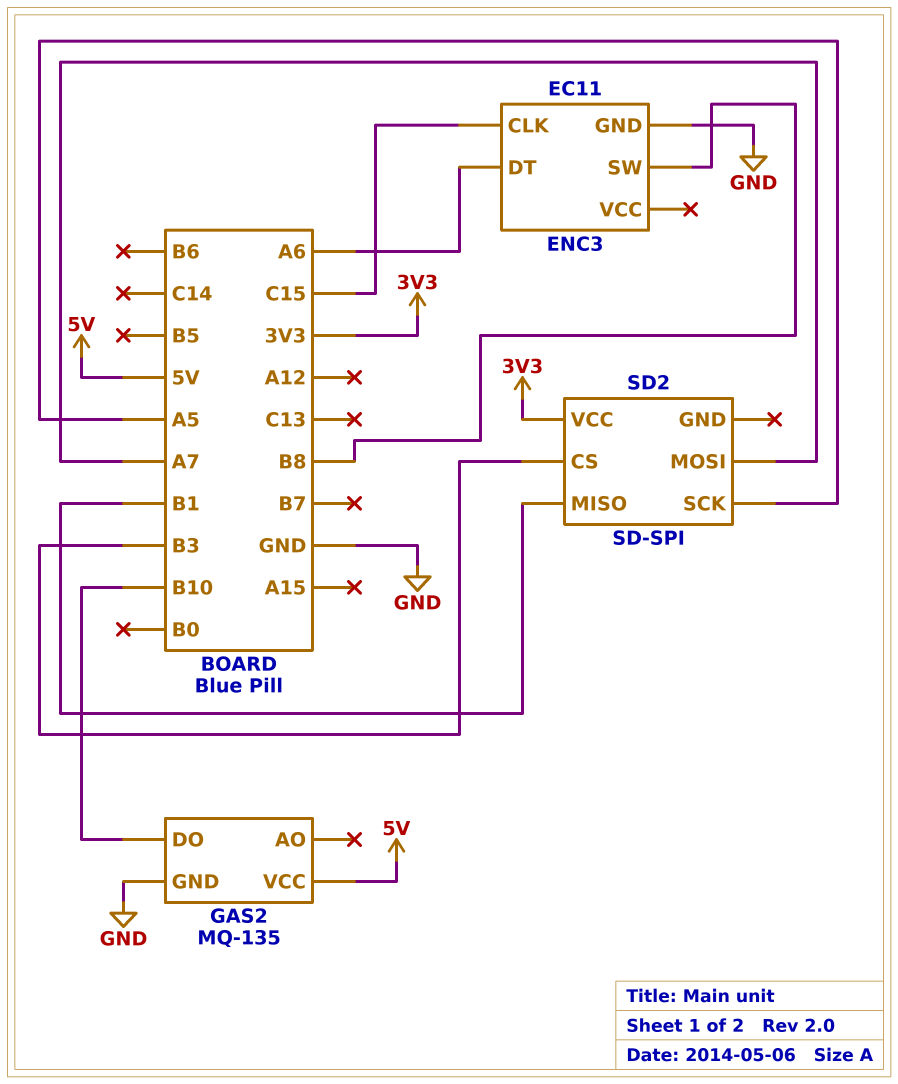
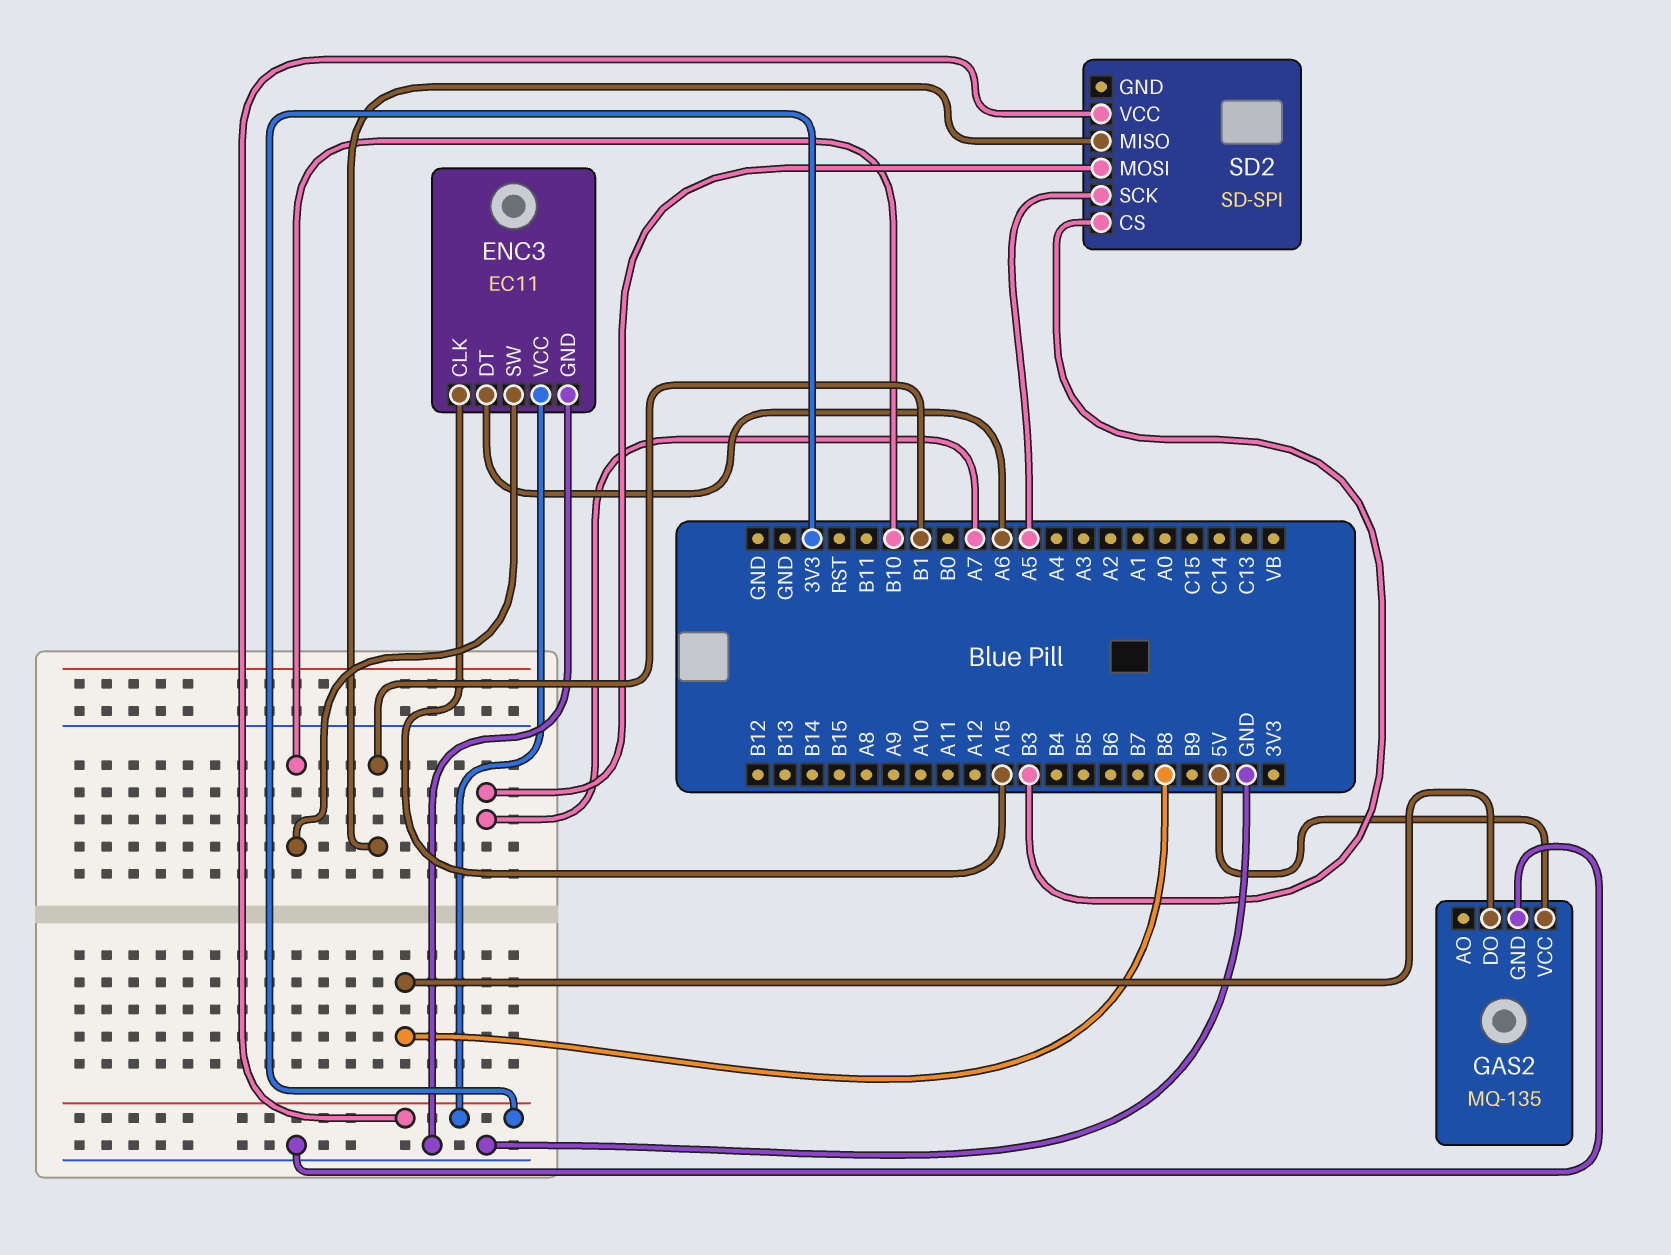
ENC3 pin CLK: C15 -> A15
ENC3 pin SW: B8 -> B10
ENC3 pin VCC: none -> 3V3
GAS2 pin DO: B10 -> B8

